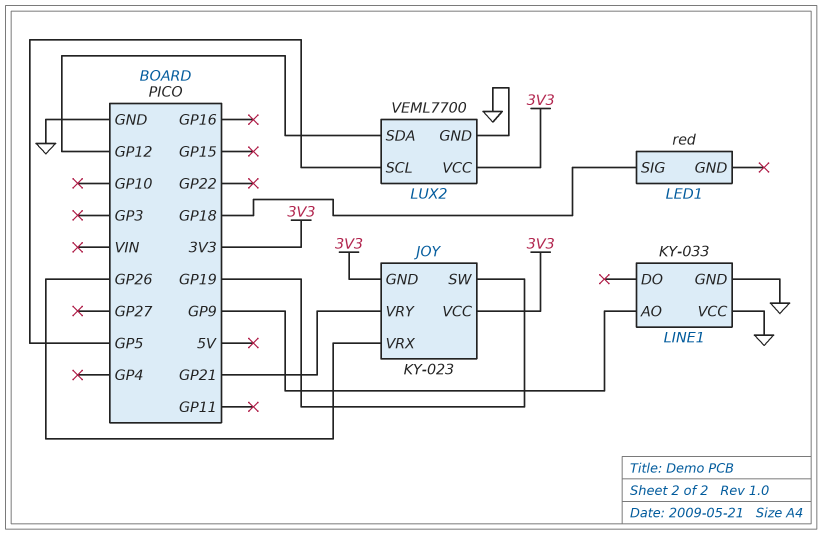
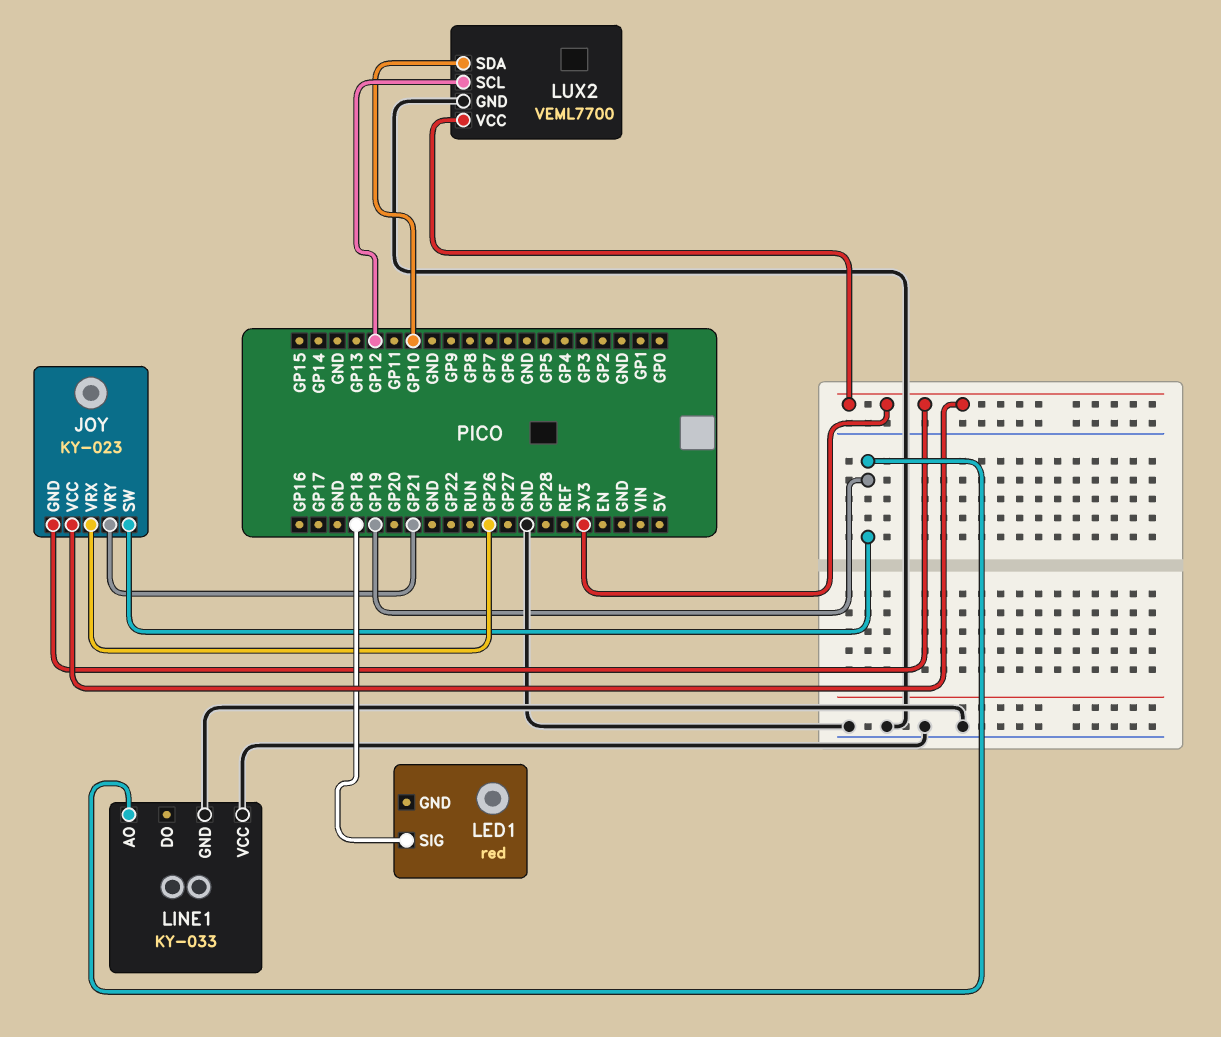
LINE1 pin AO: GP9 -> GP19
LUX2 pin SCL: GP5 -> GP12
LUX2 pin SDA: GP12 -> GP10

